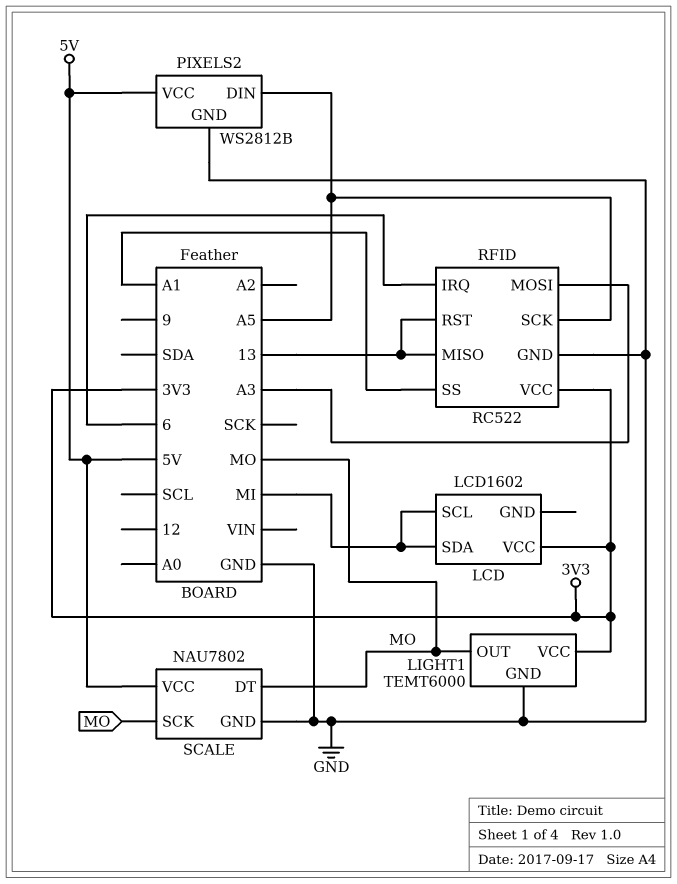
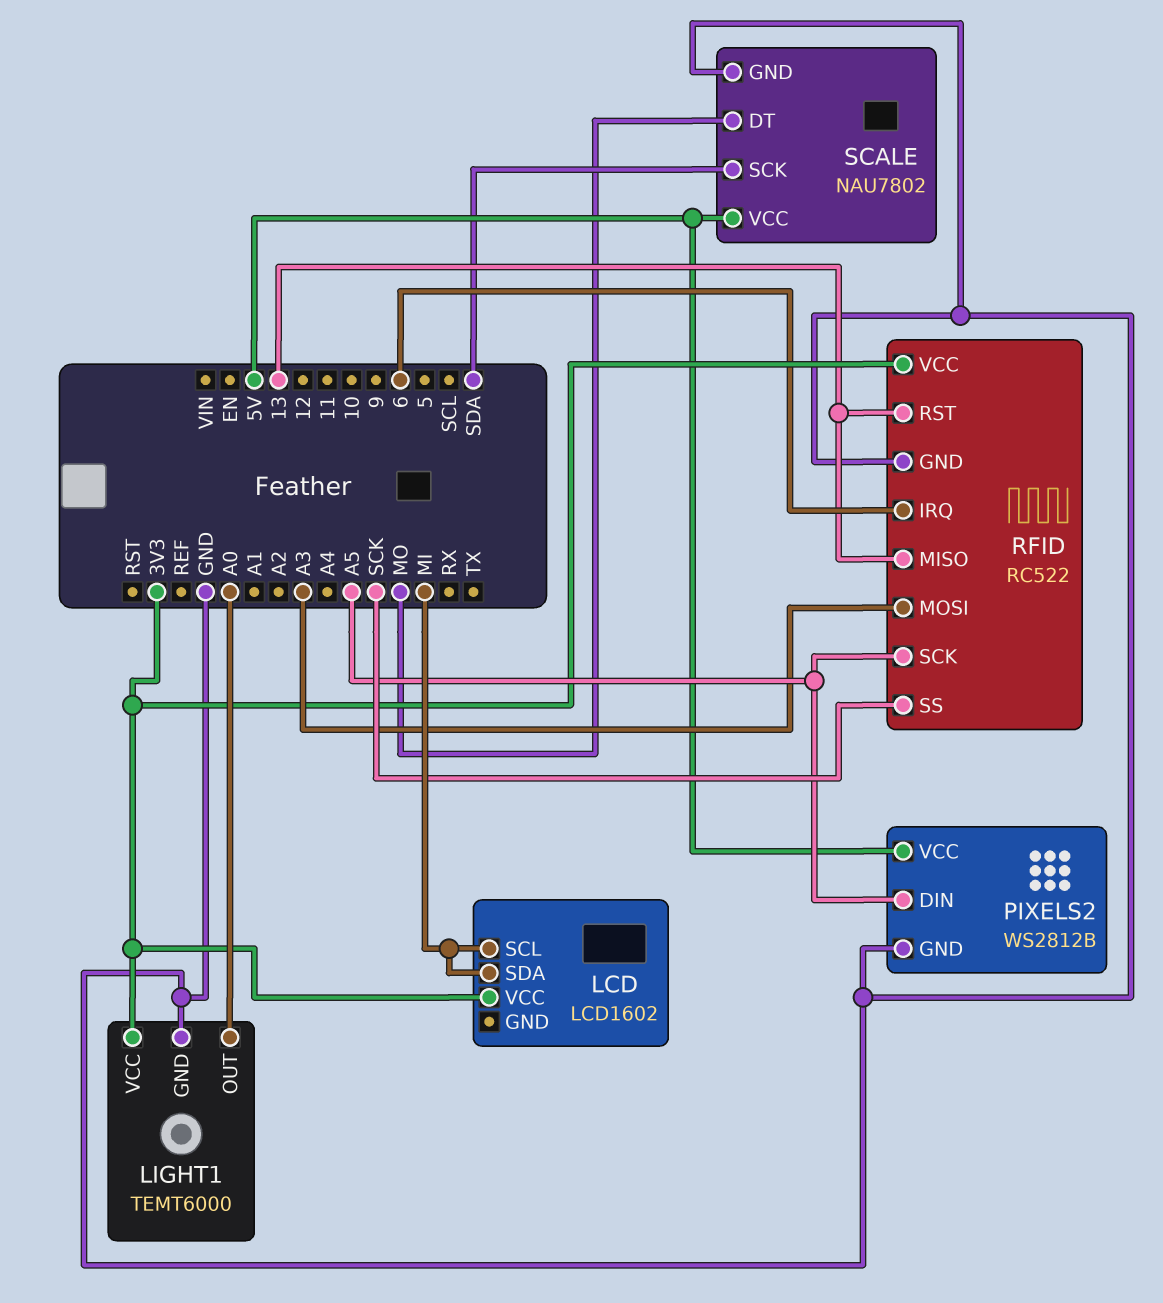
LIGHT1 pin OUT: MO -> A0
RFID pin SS: A1 -> SCK
SCALE pin SCK: MO -> SDA

